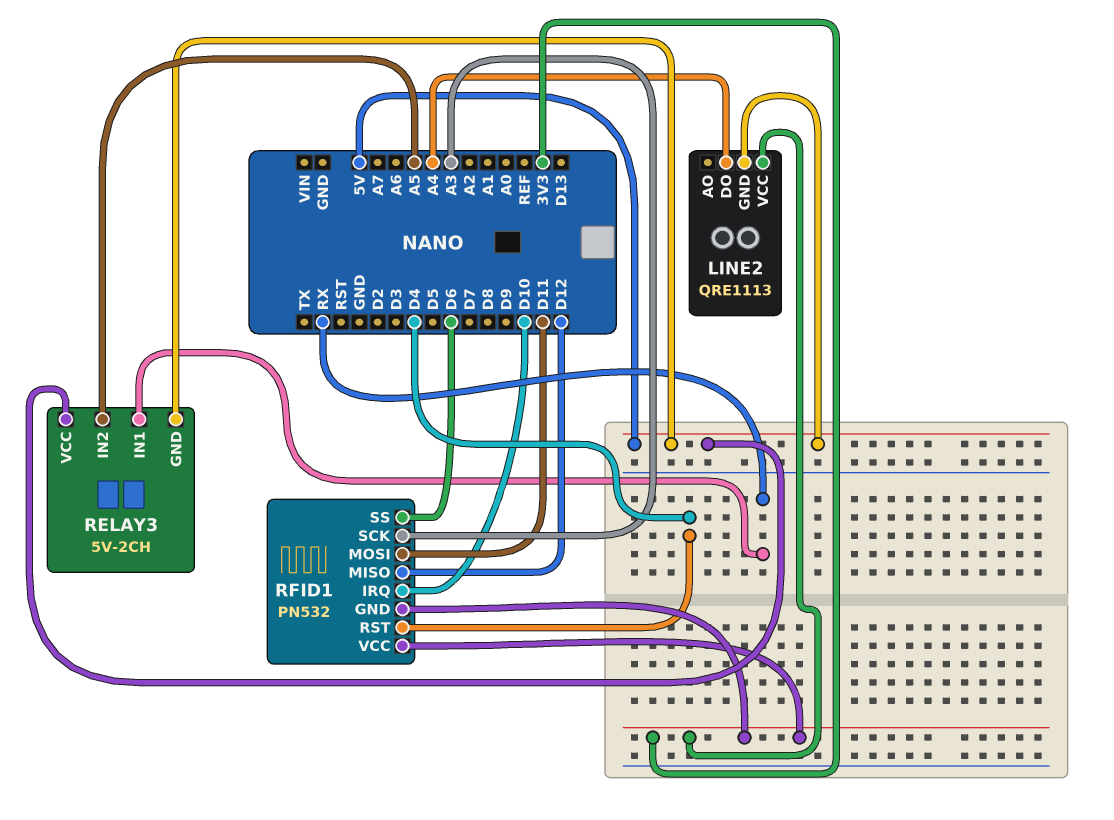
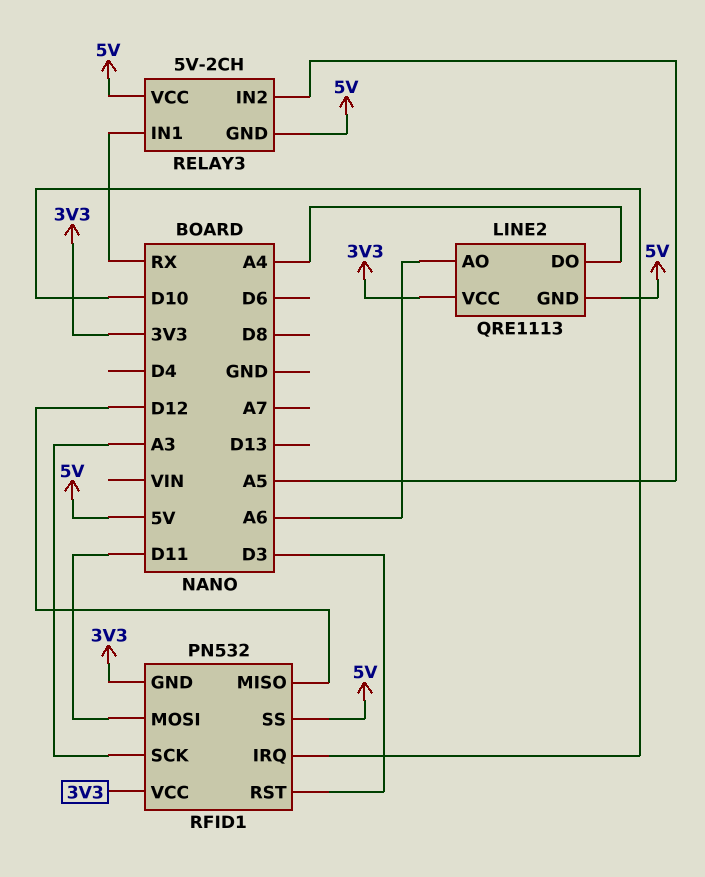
LINE2 pin AO: none -> A6
RFID1 pin RST: D4 -> D3
RFID1 pin SS: D6 -> 5V

